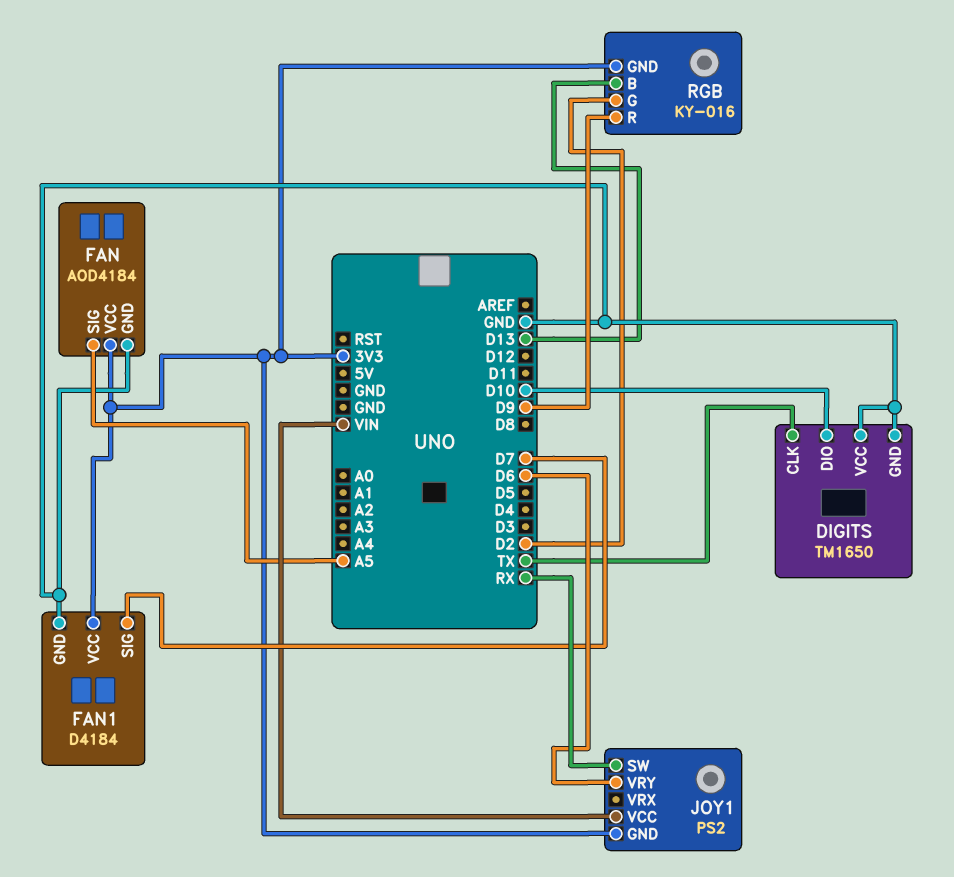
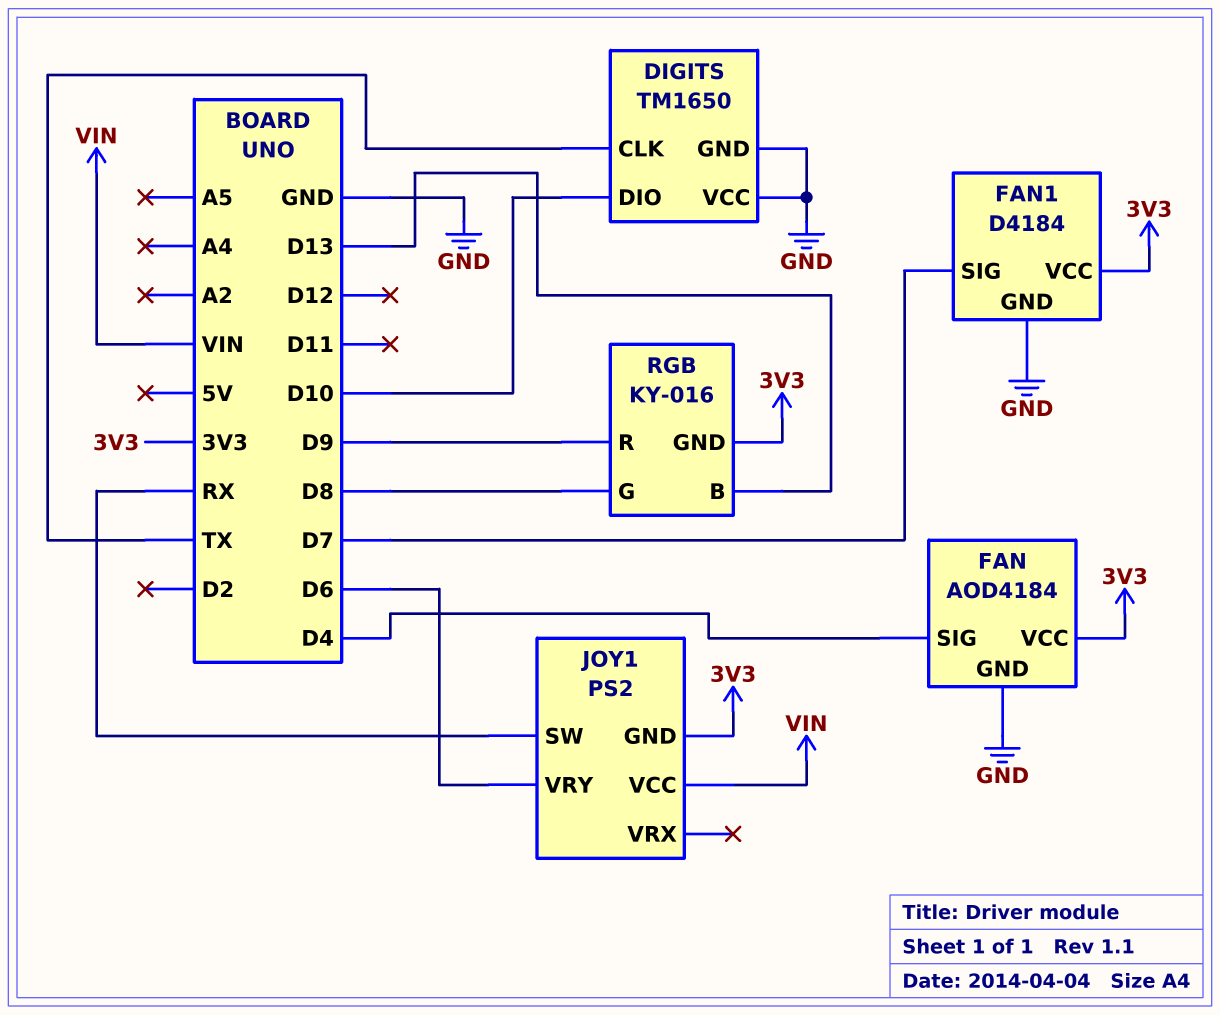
FAN pin SIG: A5 -> D4
RGB pin G: D2 -> D8

